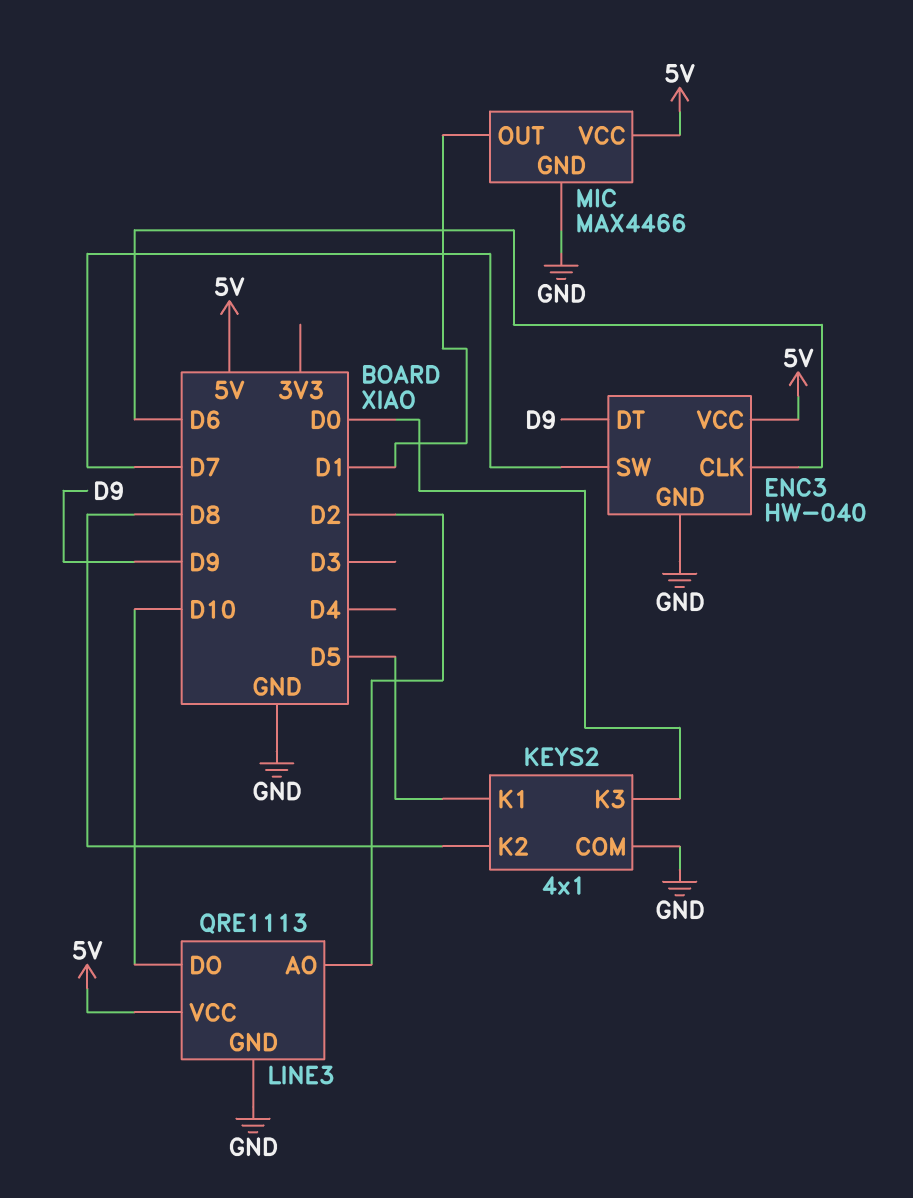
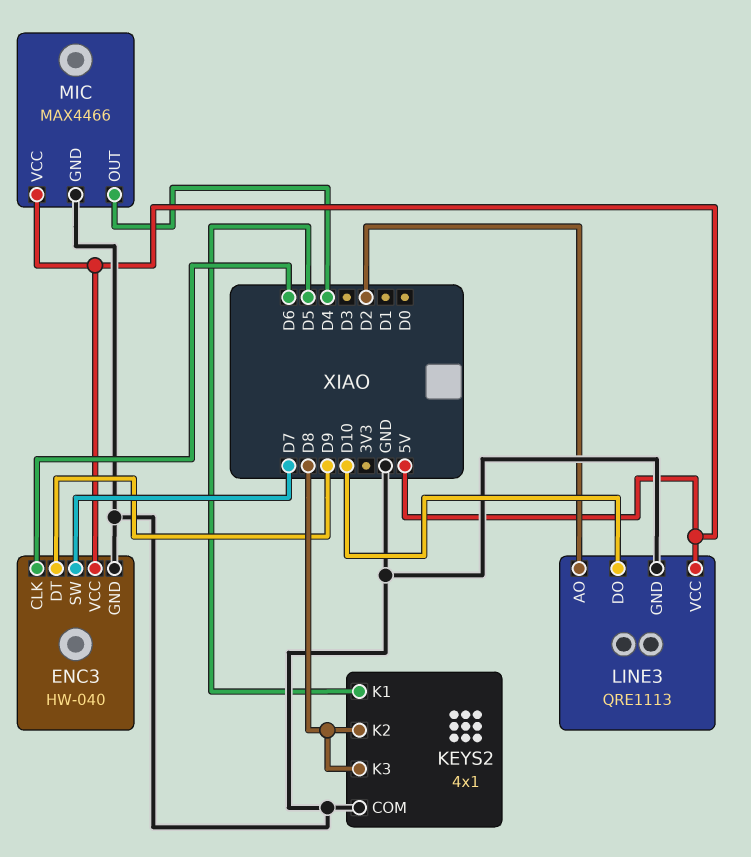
KEYS2 pin K3: D0 -> D8
MIC pin OUT: D1 -> D4

